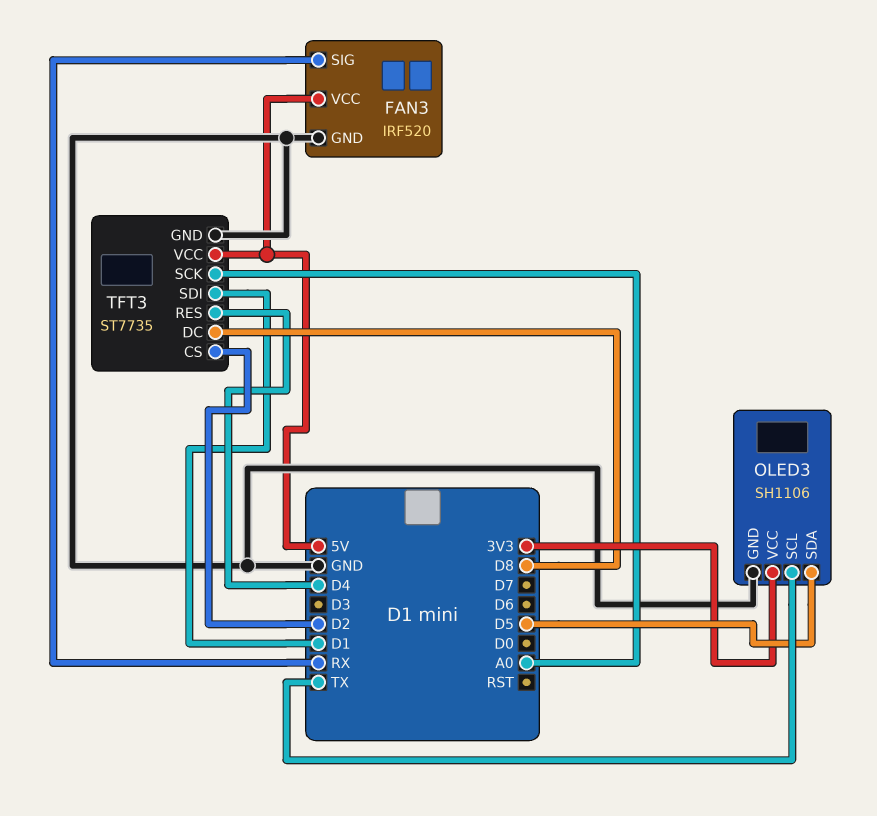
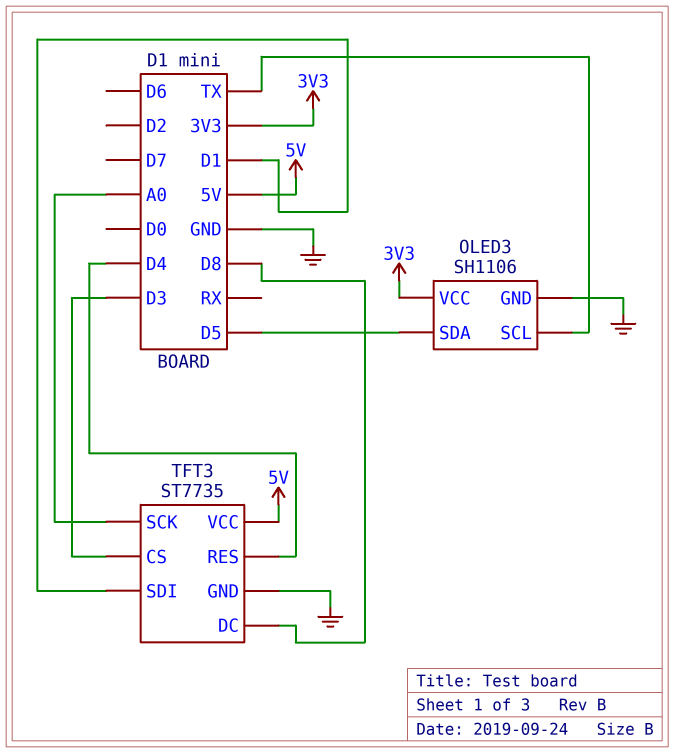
FAN3: IRF520 -> none
FAN3 pin GND: GND -> none
FAN3 pin SIG: RX -> none
FAN3 pin VCC: 5V -> none
TFT3 pin CS: D2 -> D3

